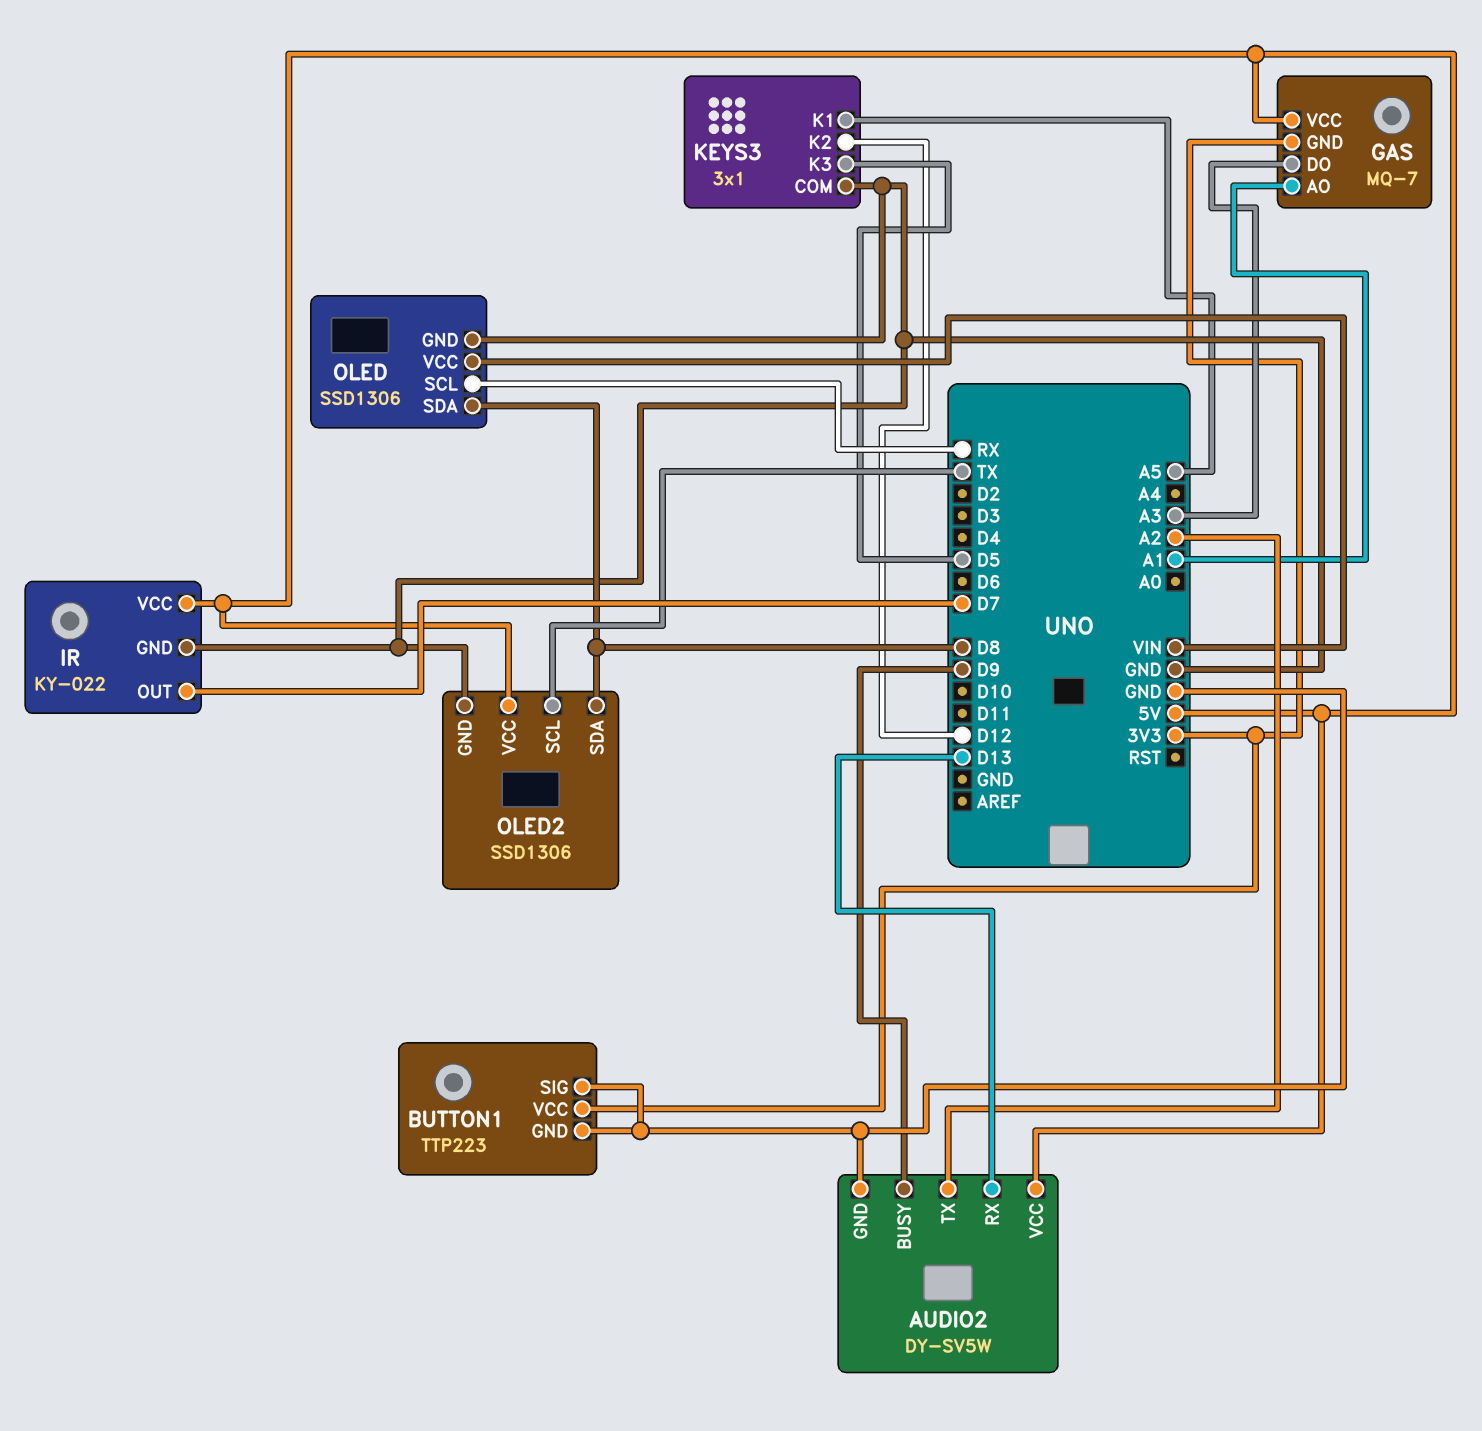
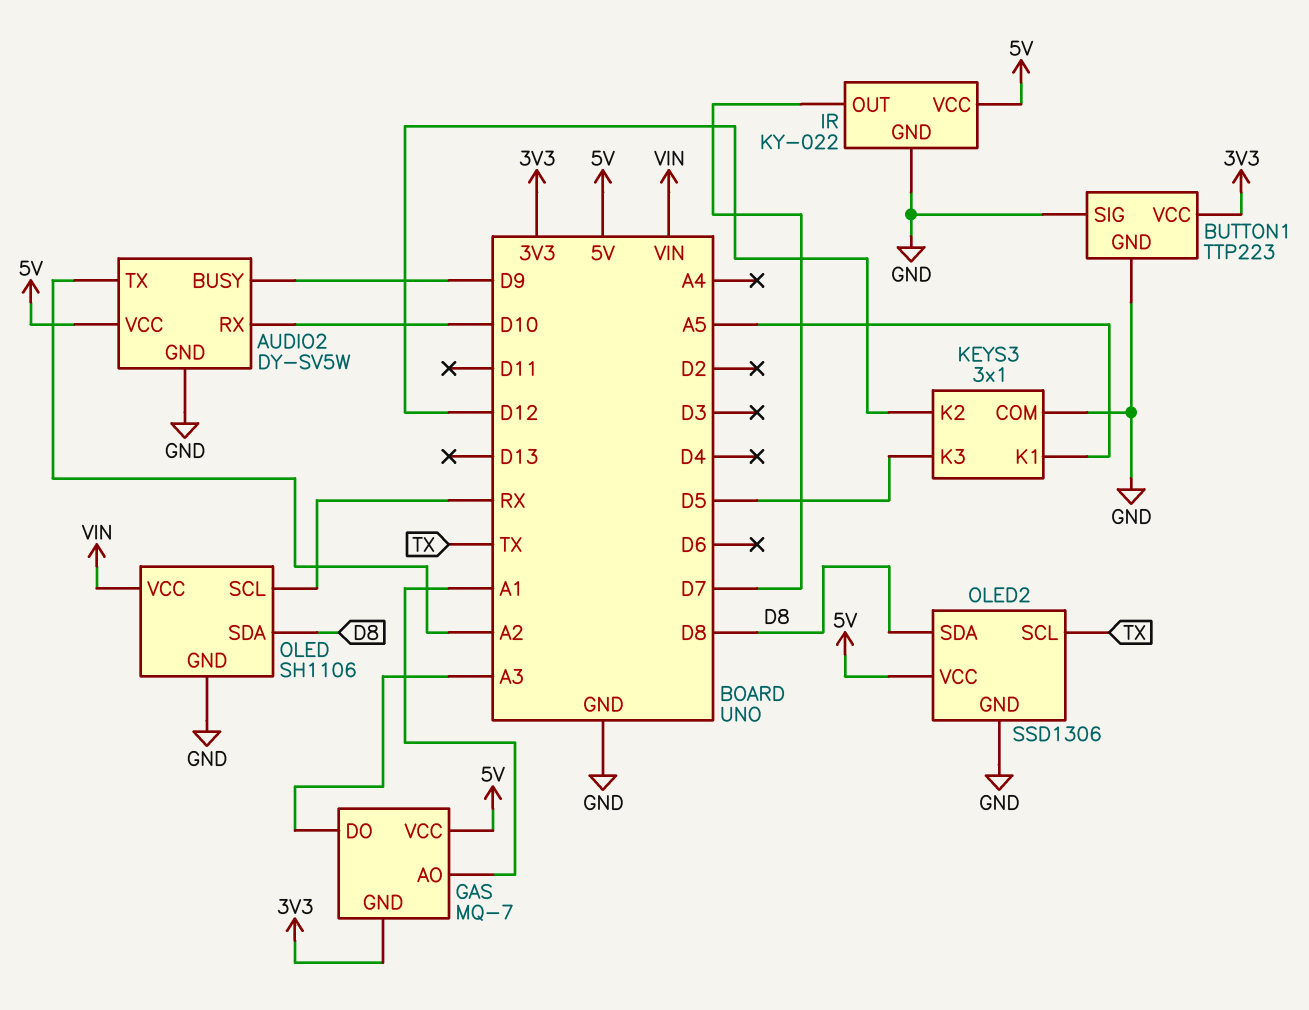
AUDIO2 pin RX: D13 -> D10
OLED: SSD1306 -> SH1106

